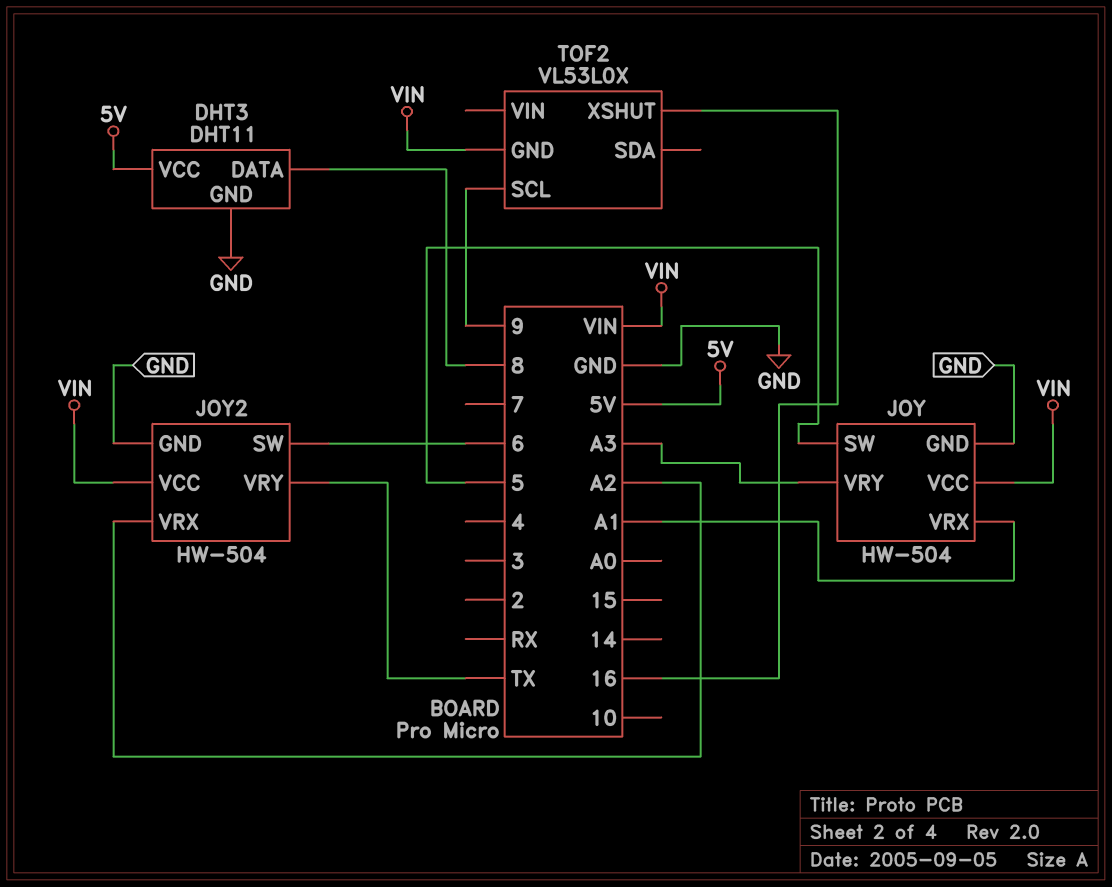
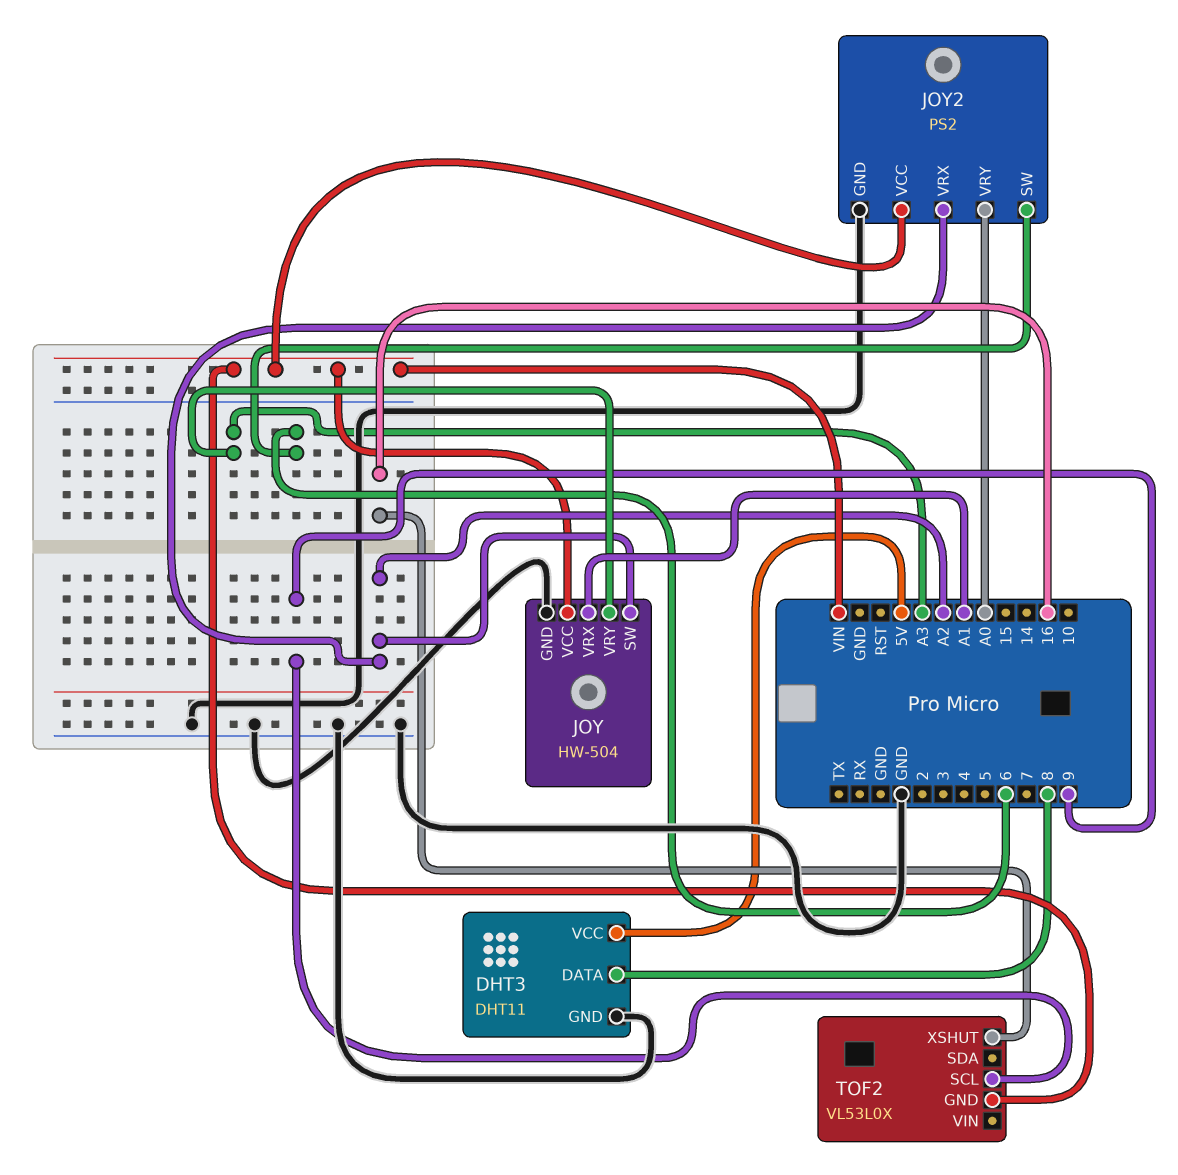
JOY pin SW: 5 -> A2
JOY2: HW-504 -> PS2
JOY2 pin VRY: TX -> A0

